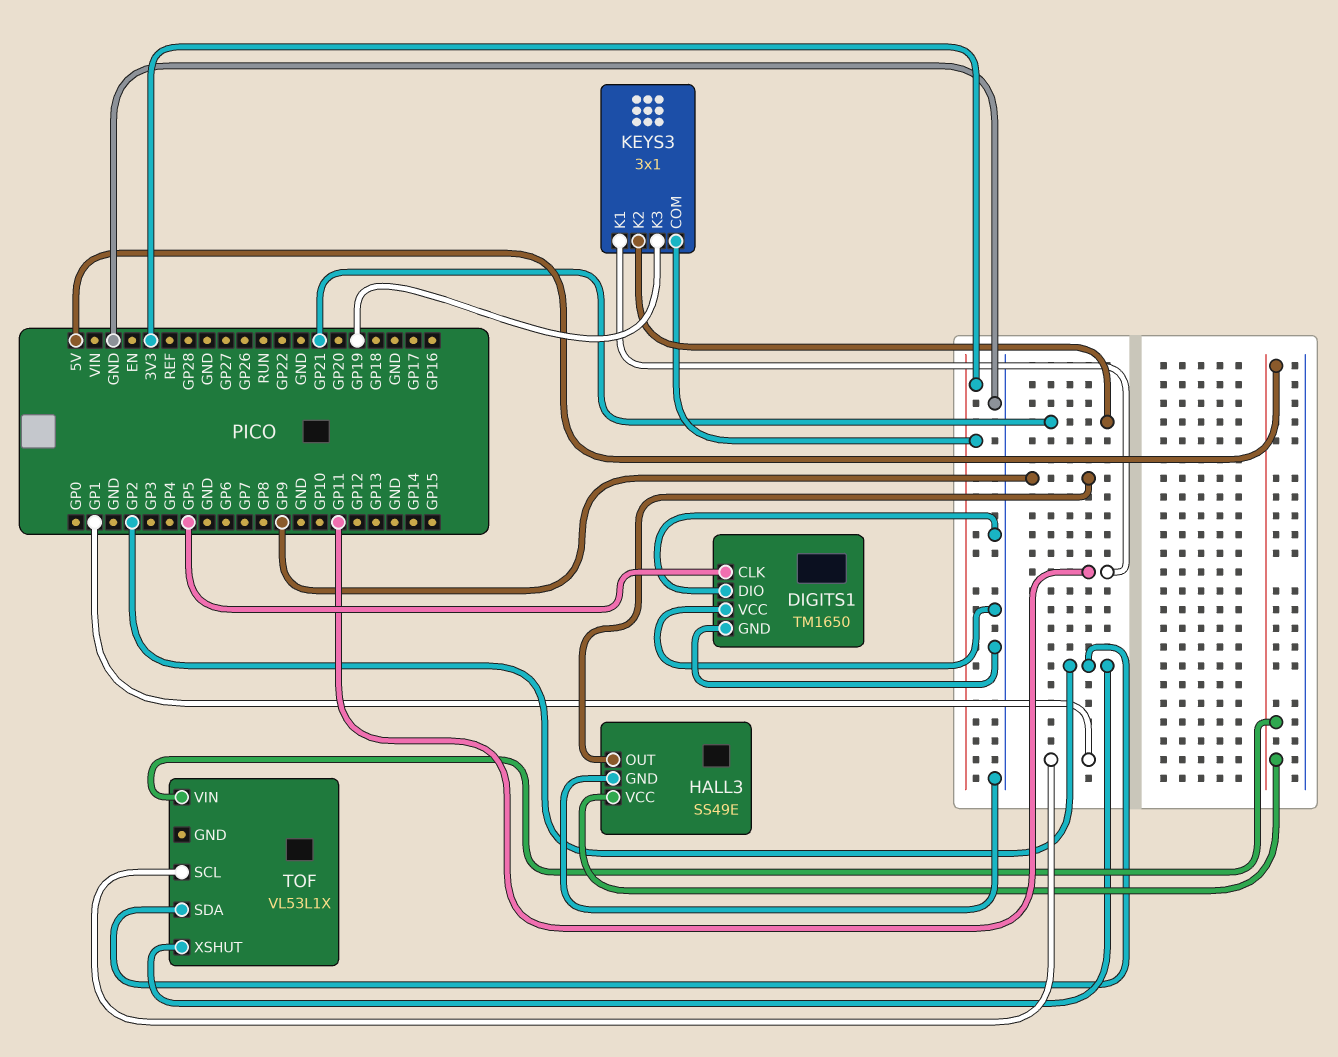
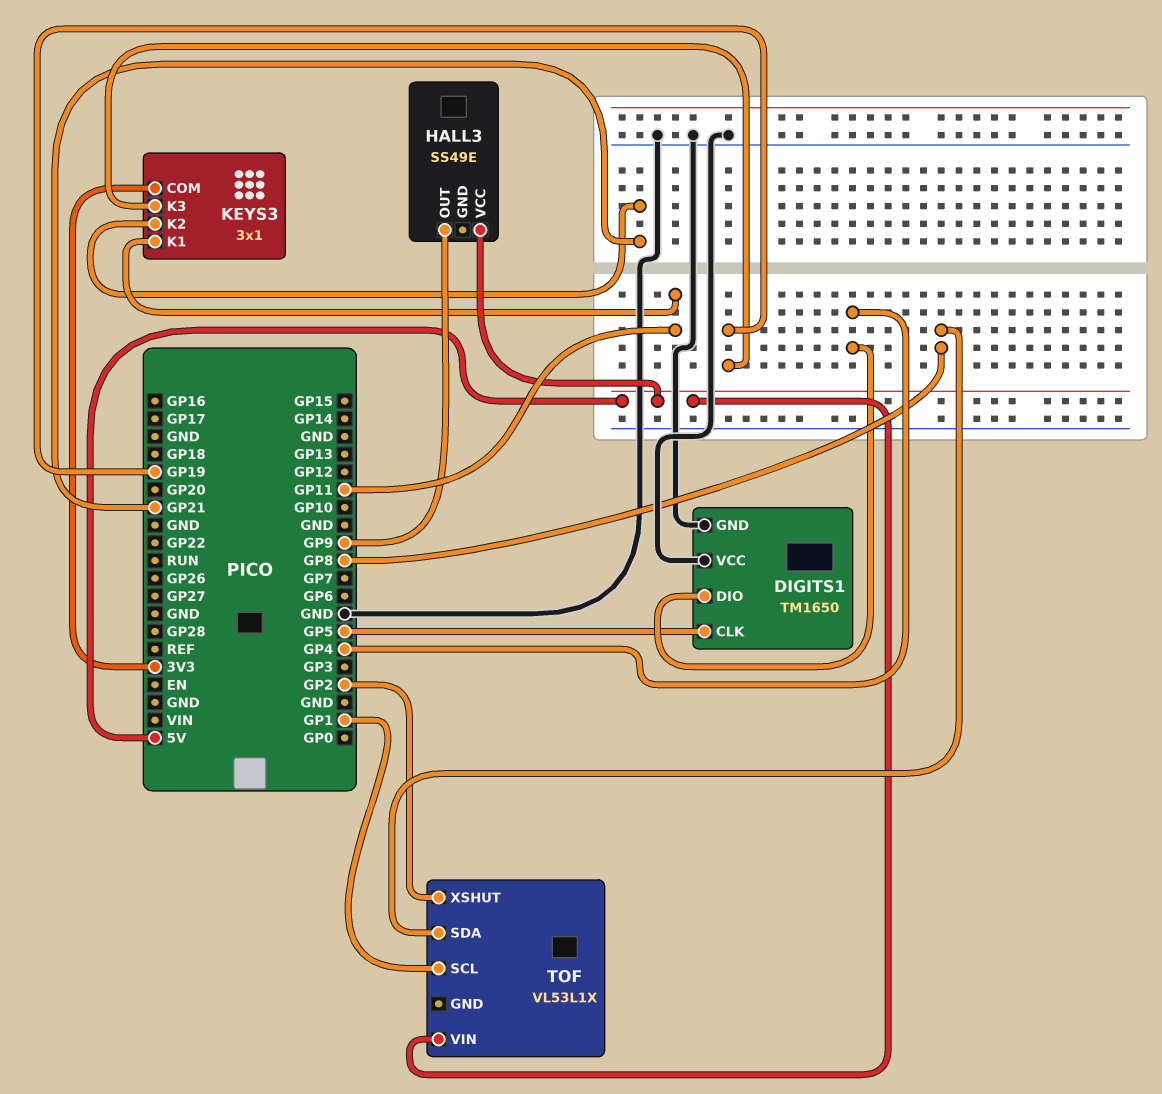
DIGITS1 pin DIO: GND -> GP4
HALL3 pin GND: GND -> none
TOF pin SDA: GP2 -> GP8

